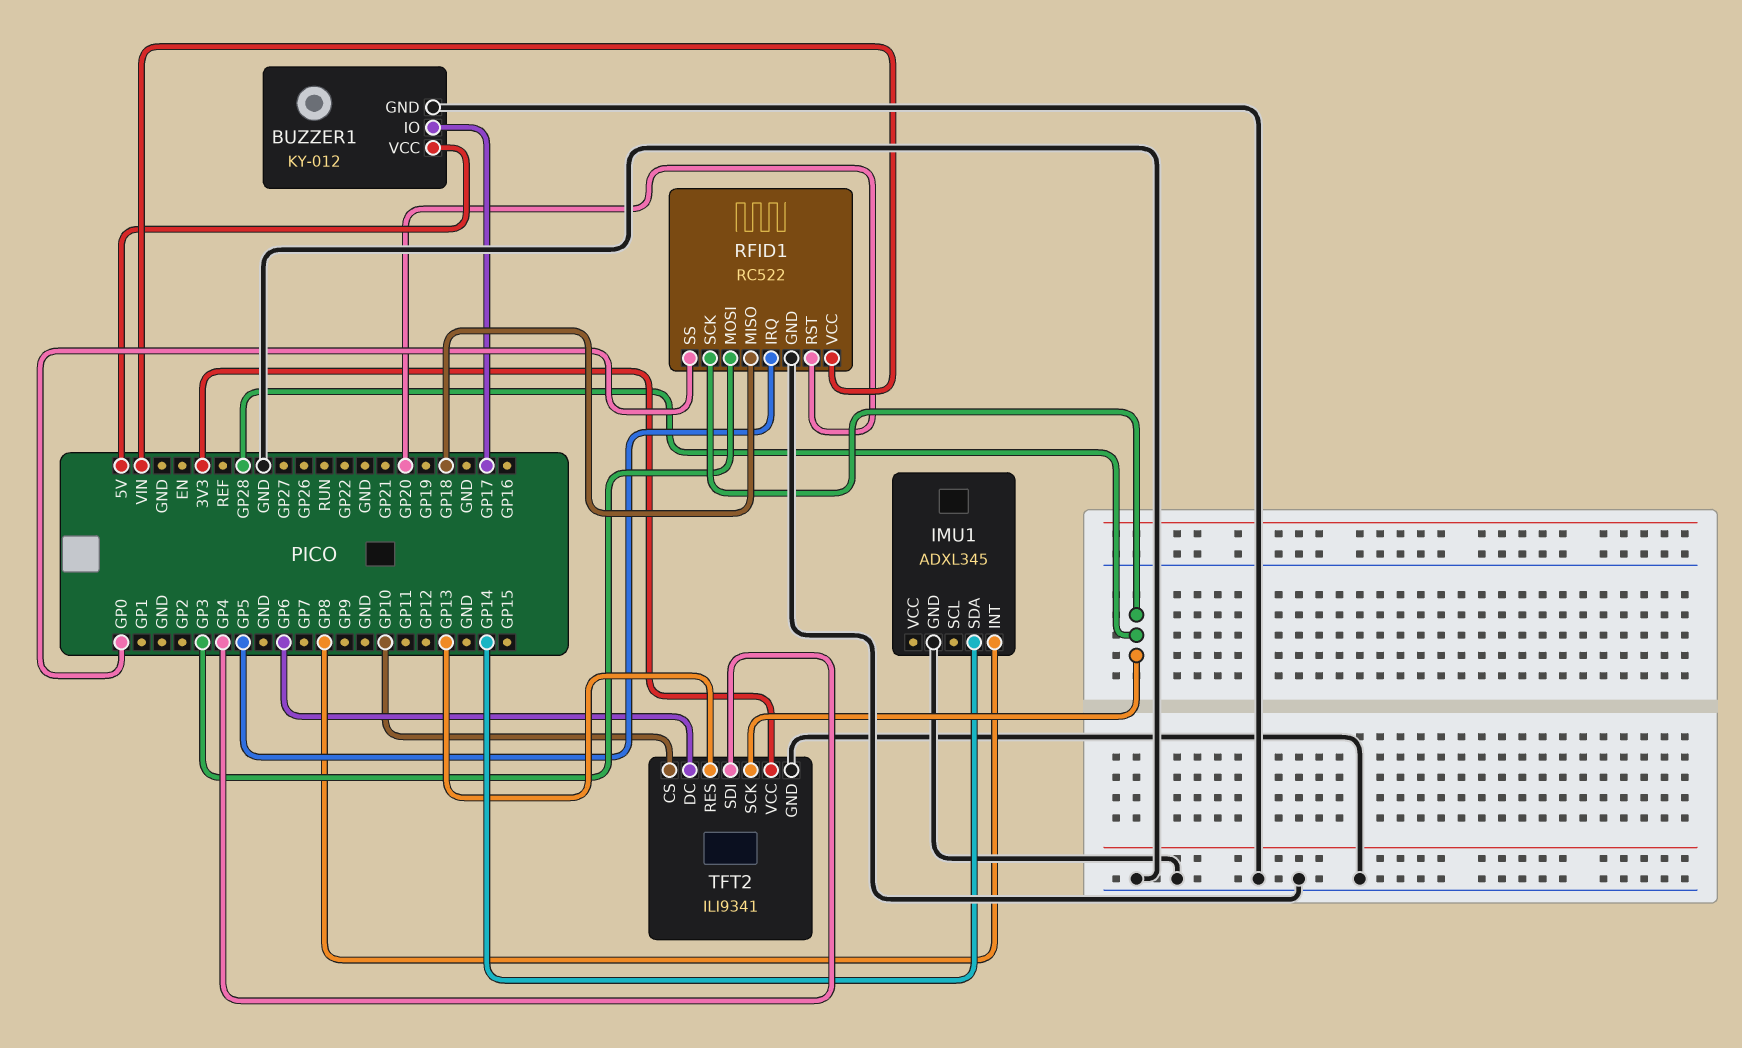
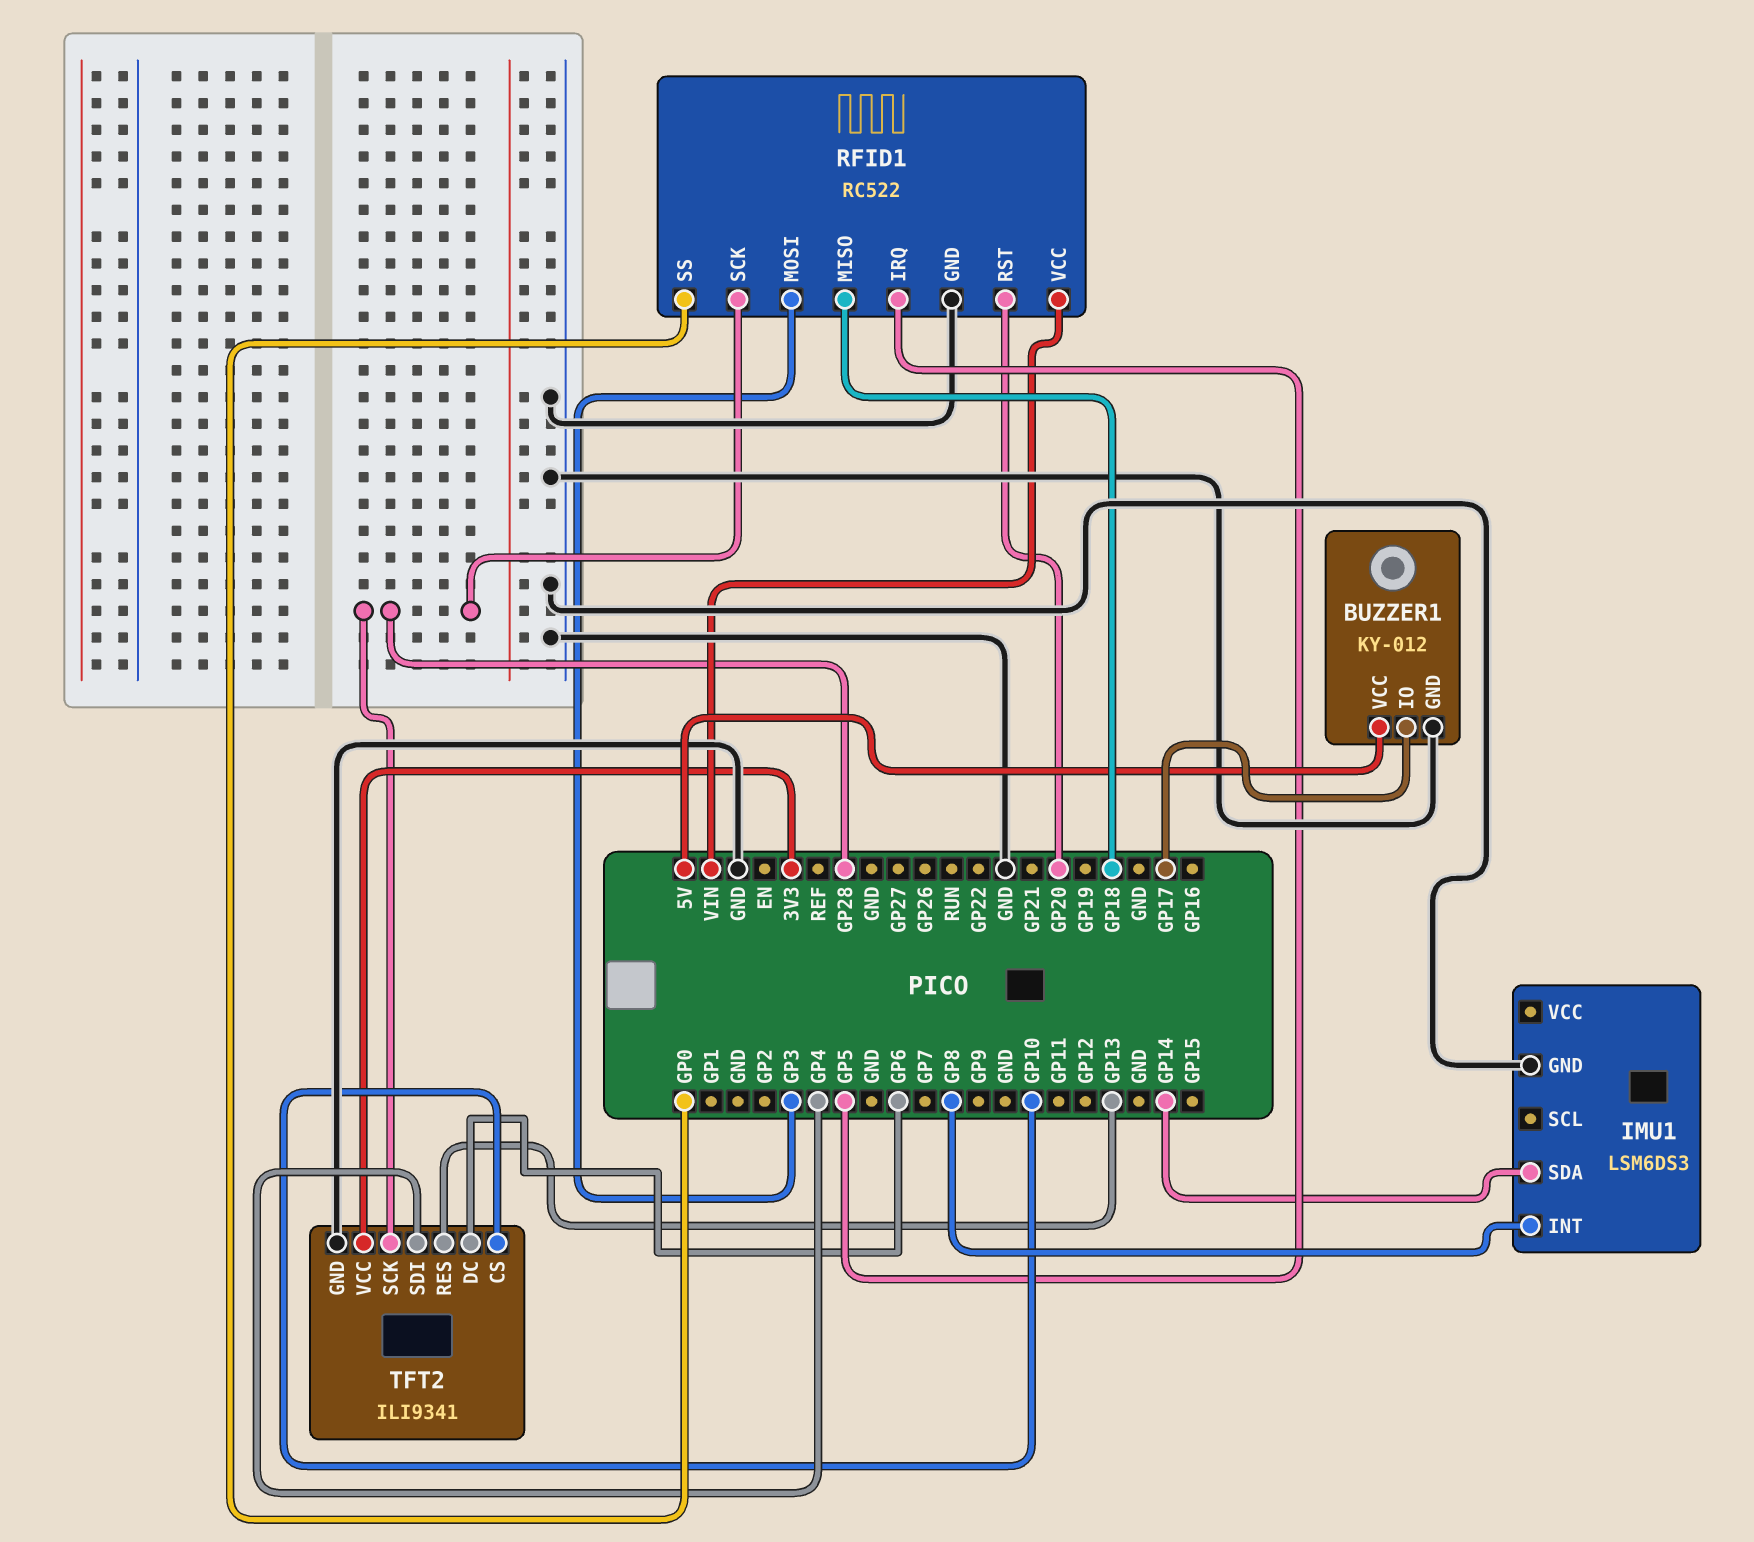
IMU1: ADXL345 -> LSM6DS3

